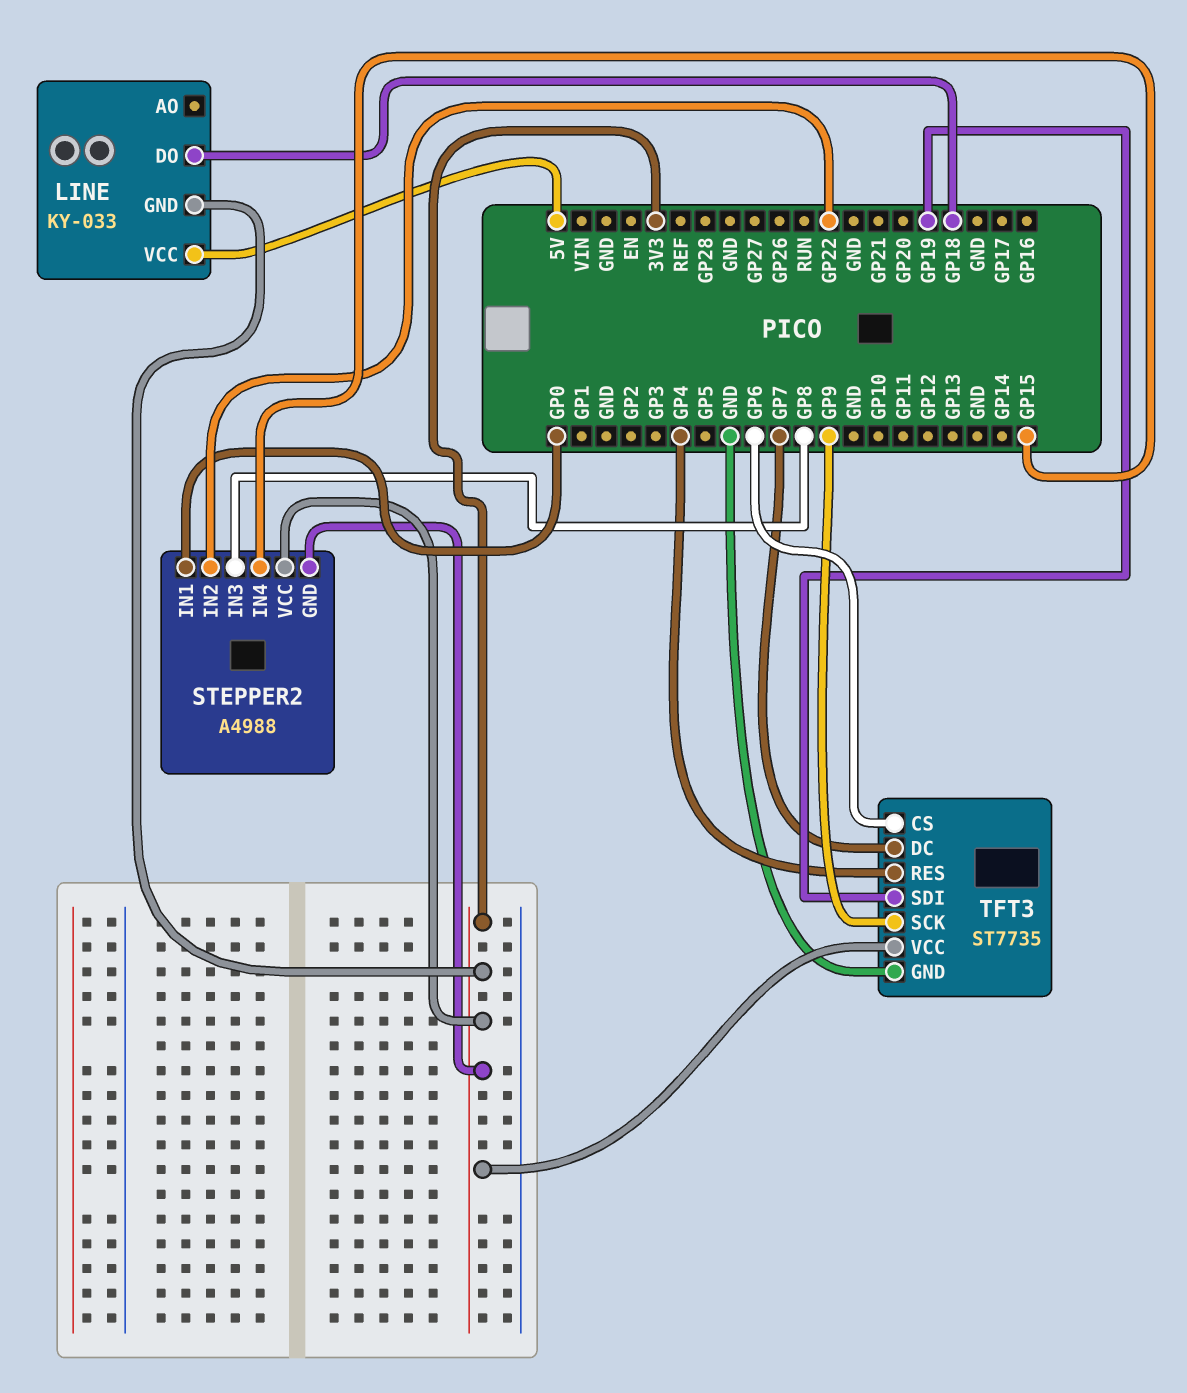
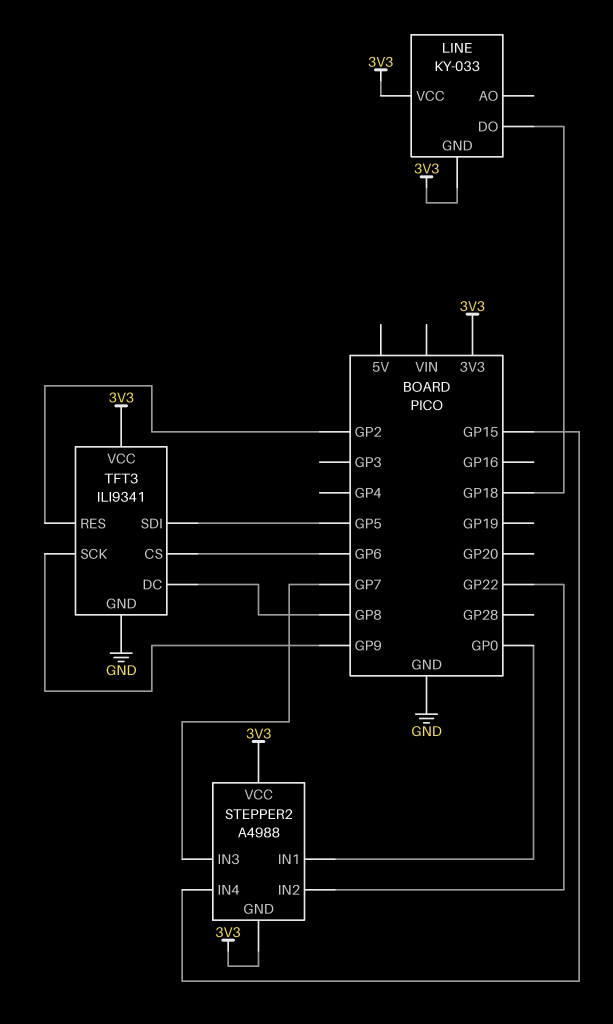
LINE pin VCC: 5V -> 3V3
STEPPER2 pin IN3: GP8 -> GP7
TFT3: ST7735 -> ILI9341
TFT3 pin DC: GP7 -> GP8
TFT3 pin RES: GP4 -> GP2
TFT3 pin SDI: GP19 -> GP5

